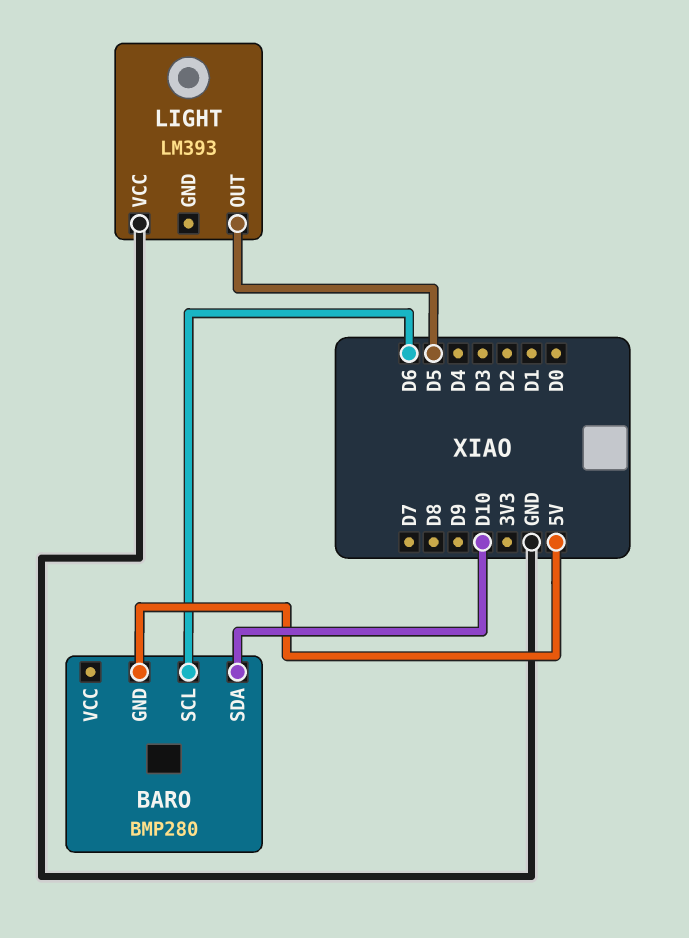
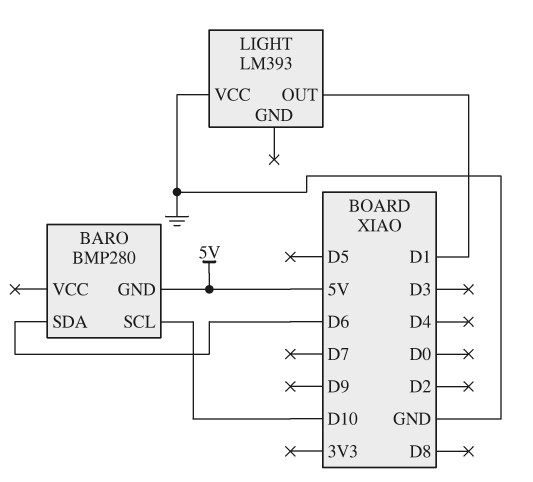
BARO pin SCL: D6 -> D10
BARO pin SDA: D10 -> D6
LIGHT pin OUT: D5 -> D1

